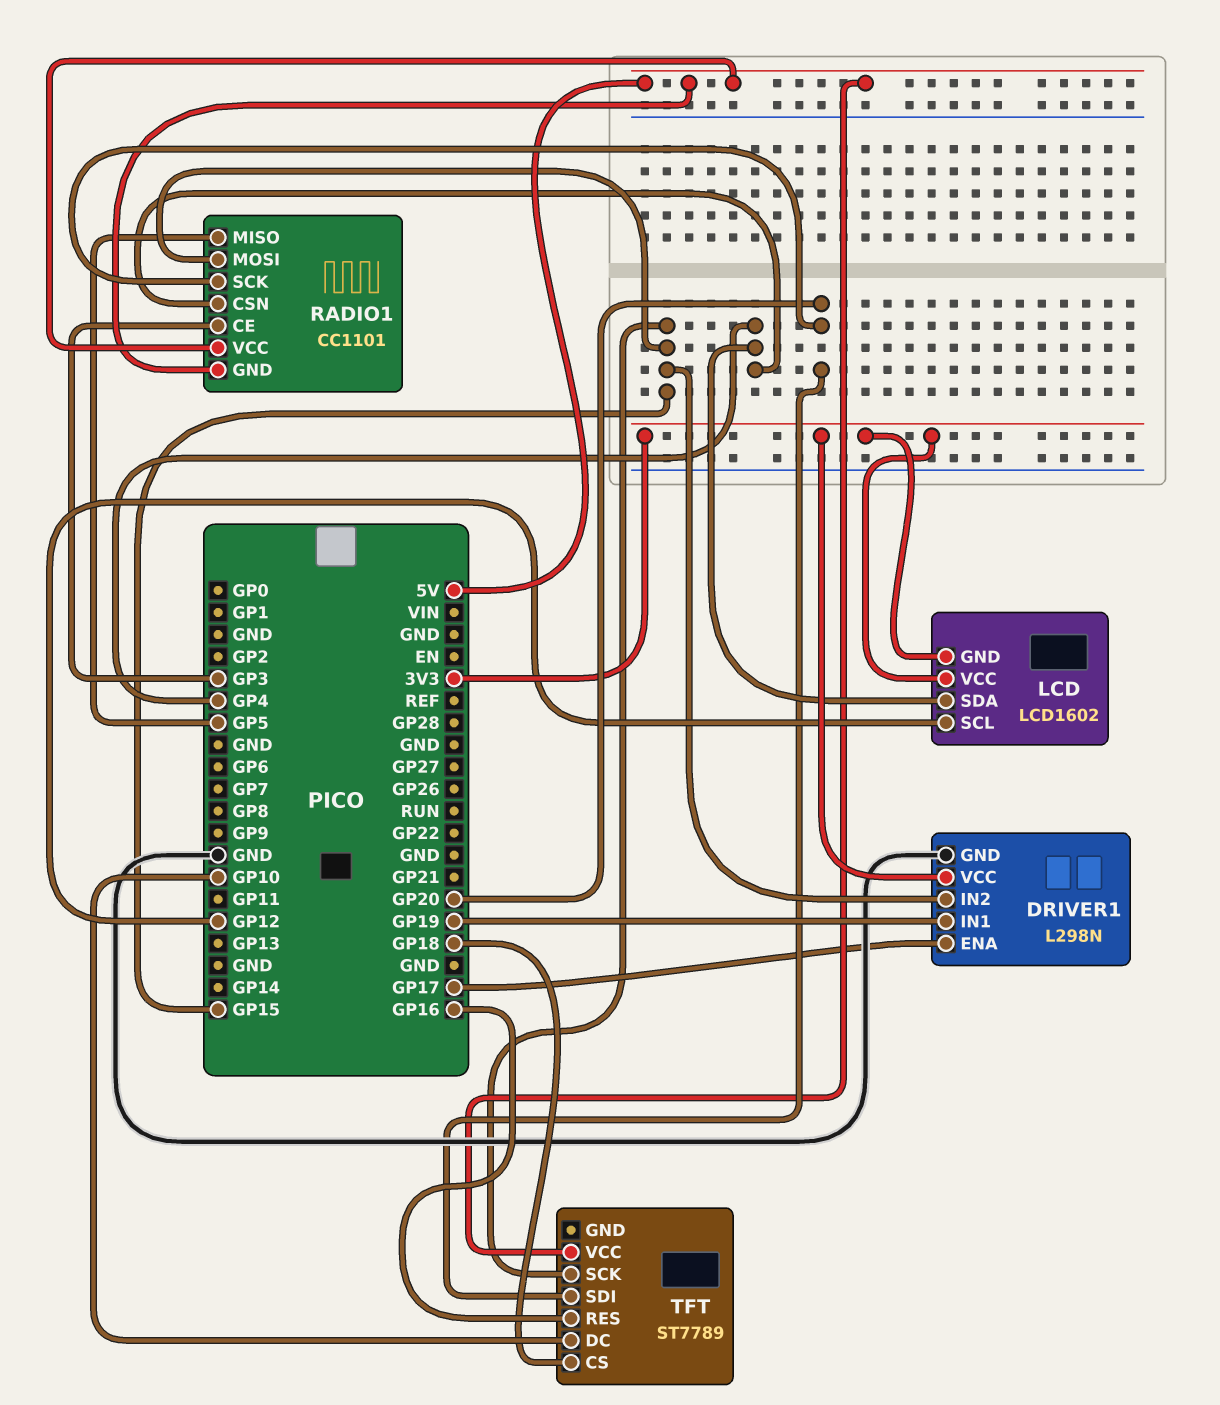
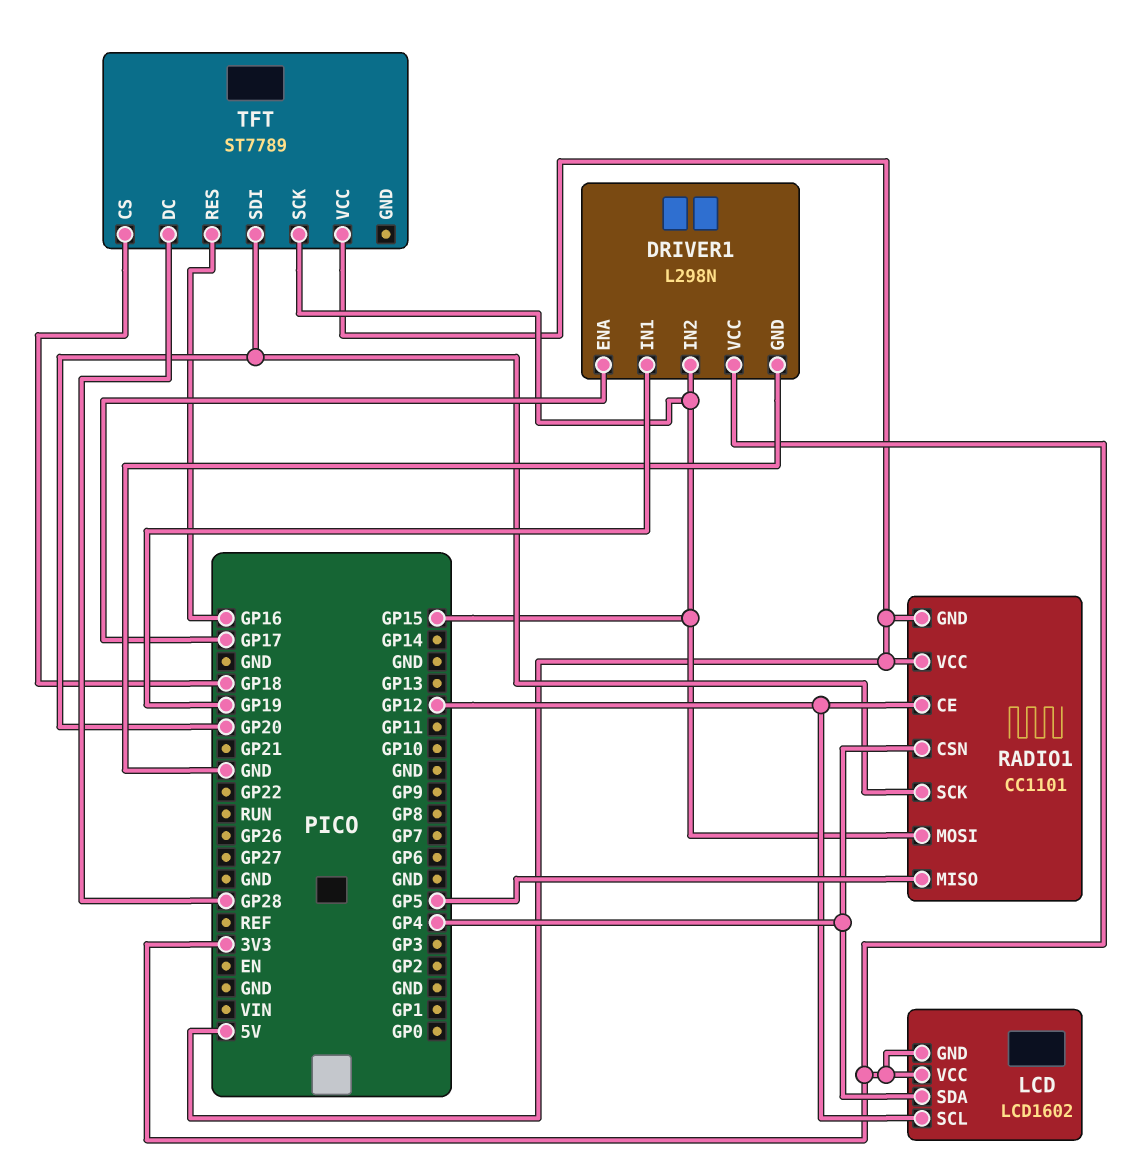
RADIO1 pin CE: GP3 -> GP12
TFT pin DC: GP10 -> GP28

